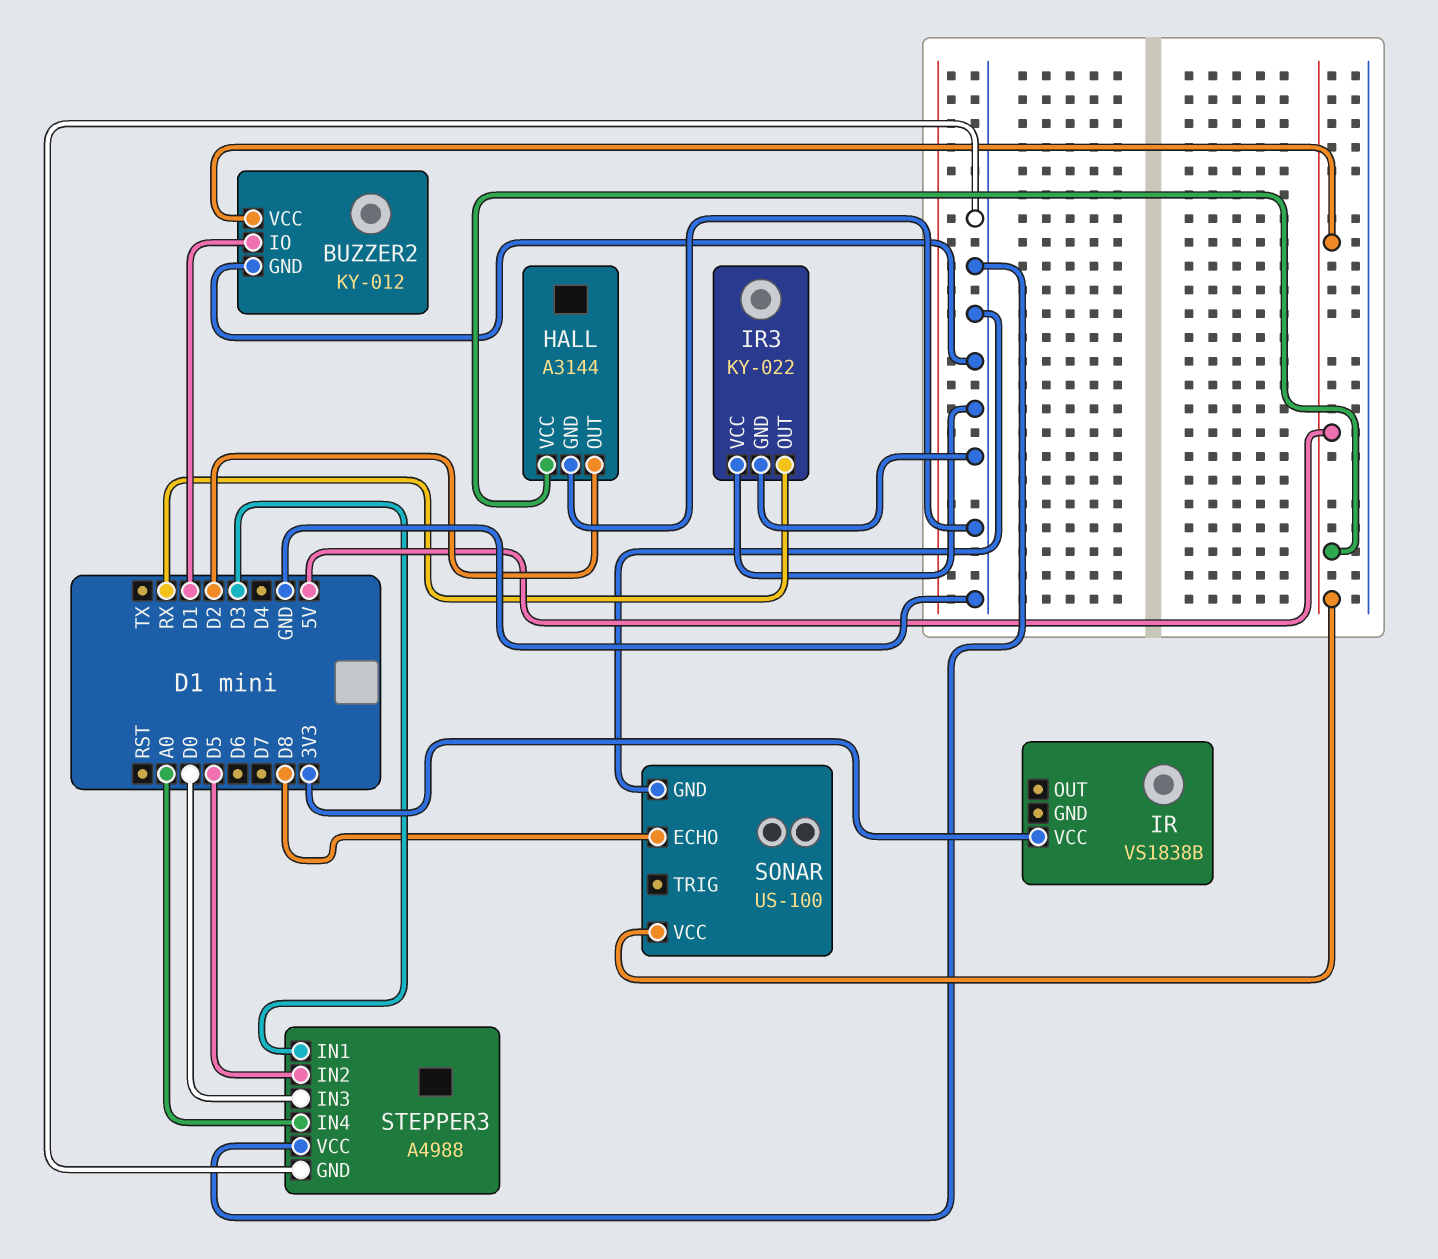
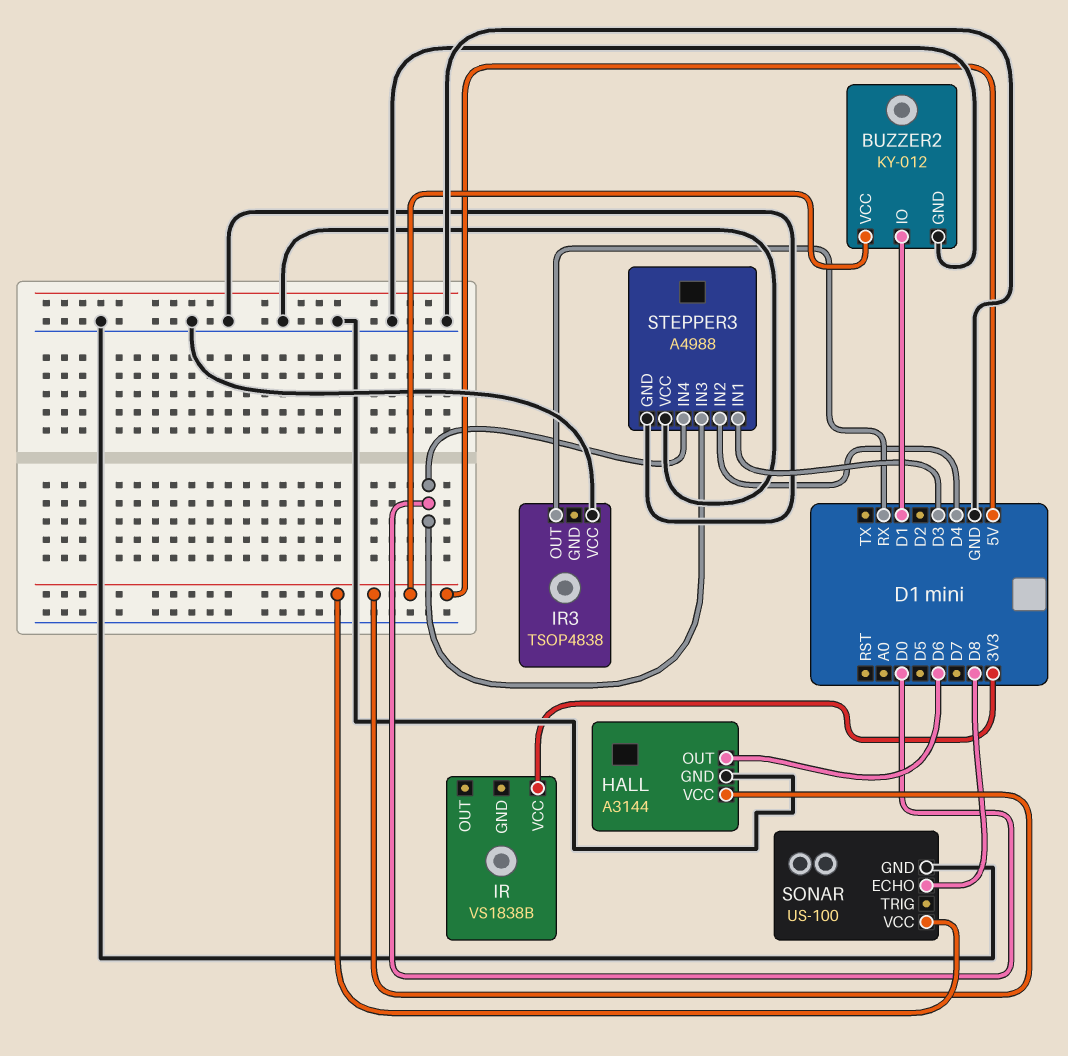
HALL pin OUT: D2 -> D6
IR3: KY-022 -> TSOP4838
IR3 pin GND: GND -> none
STEPPER3 pin IN2: D5 -> D4
STEPPER3 pin IN4: A0 -> D0

